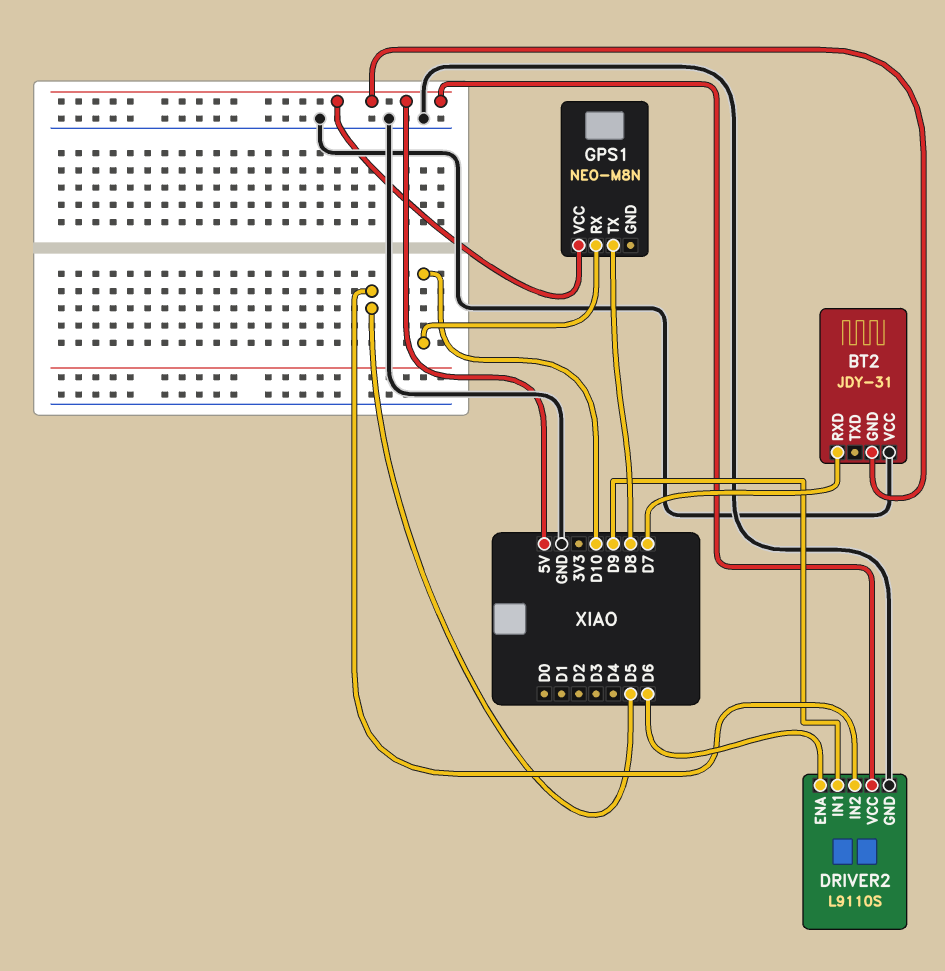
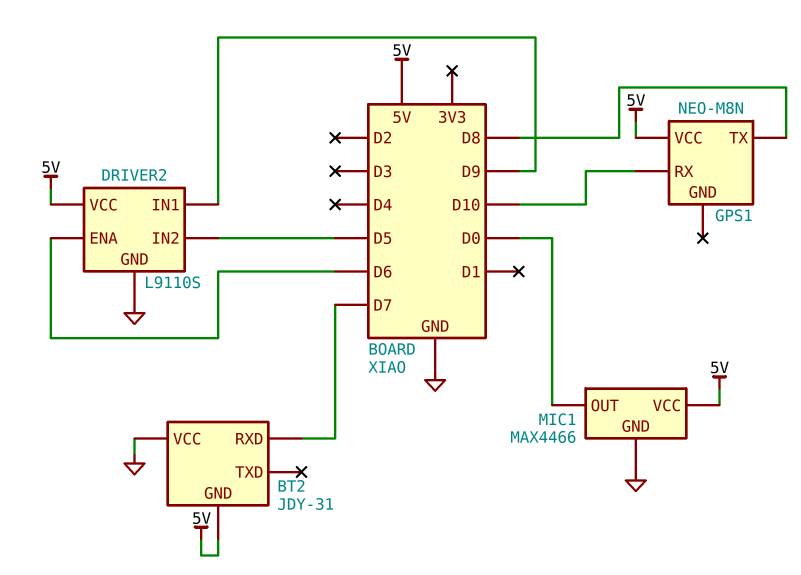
MIC1: none -> MAX4466
MIC1 pin GND: none -> GND
MIC1 pin OUT: none -> D0
MIC1 pin VCC: none -> 5V

